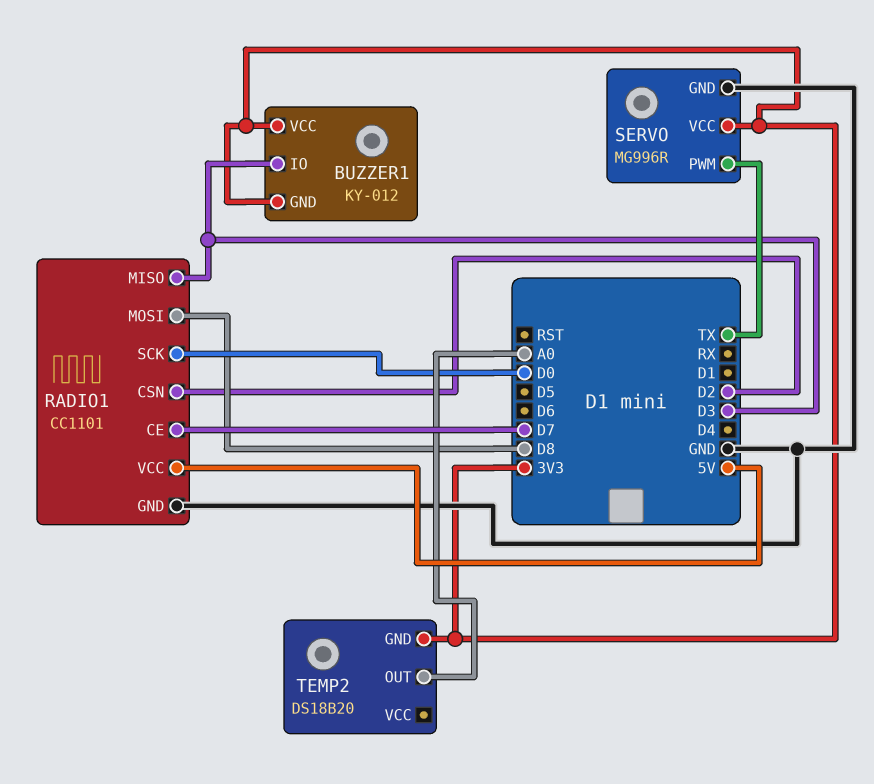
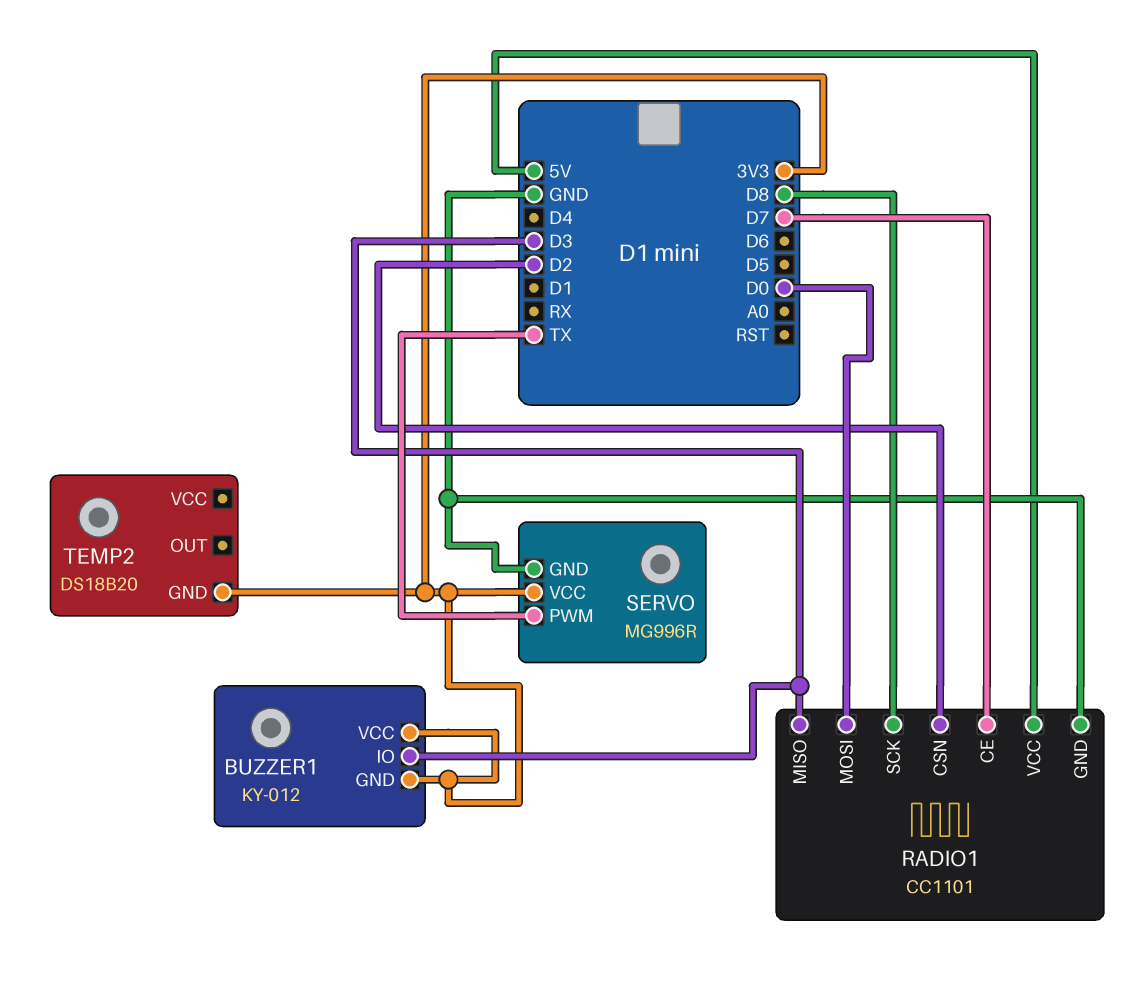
RADIO1 pin MOSI: D8 -> D0
RADIO1 pin SCK: D0 -> D8
TEMP2 pin OUT: A0 -> none

